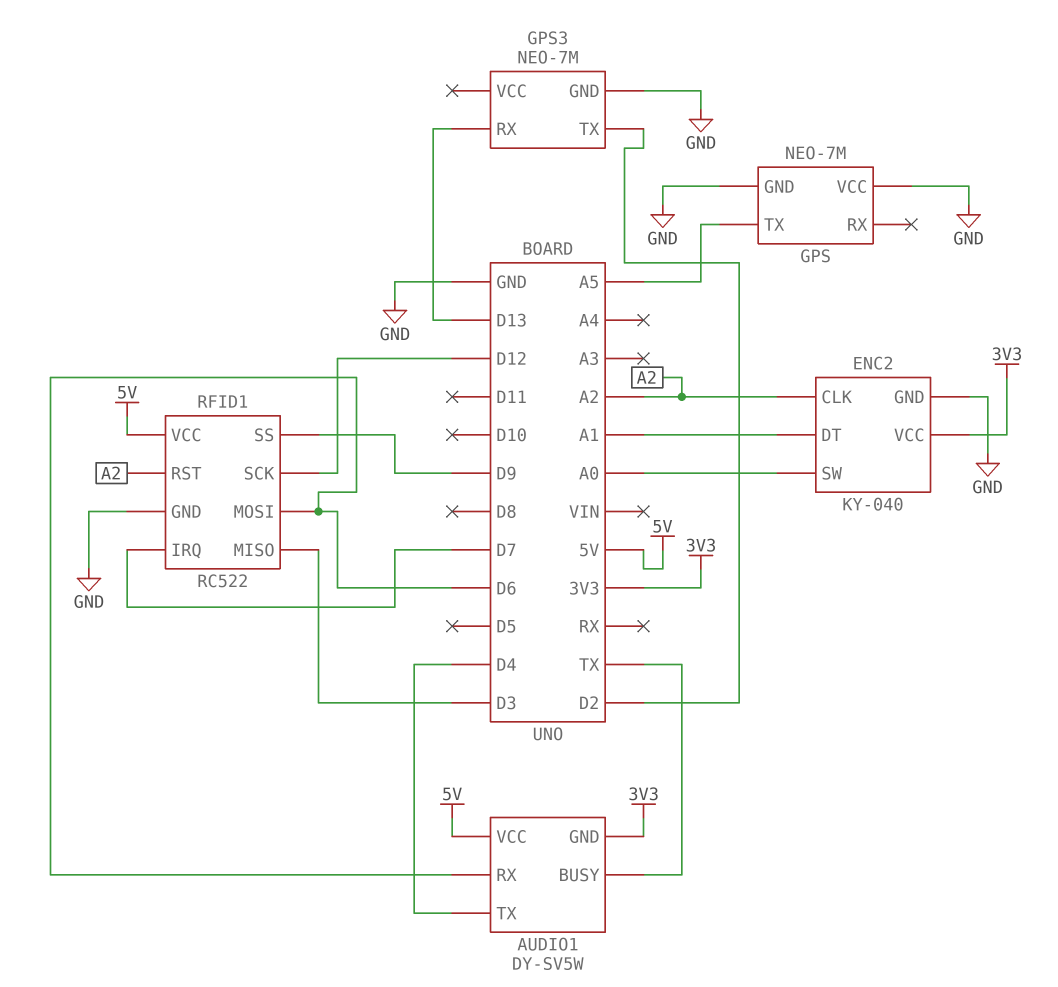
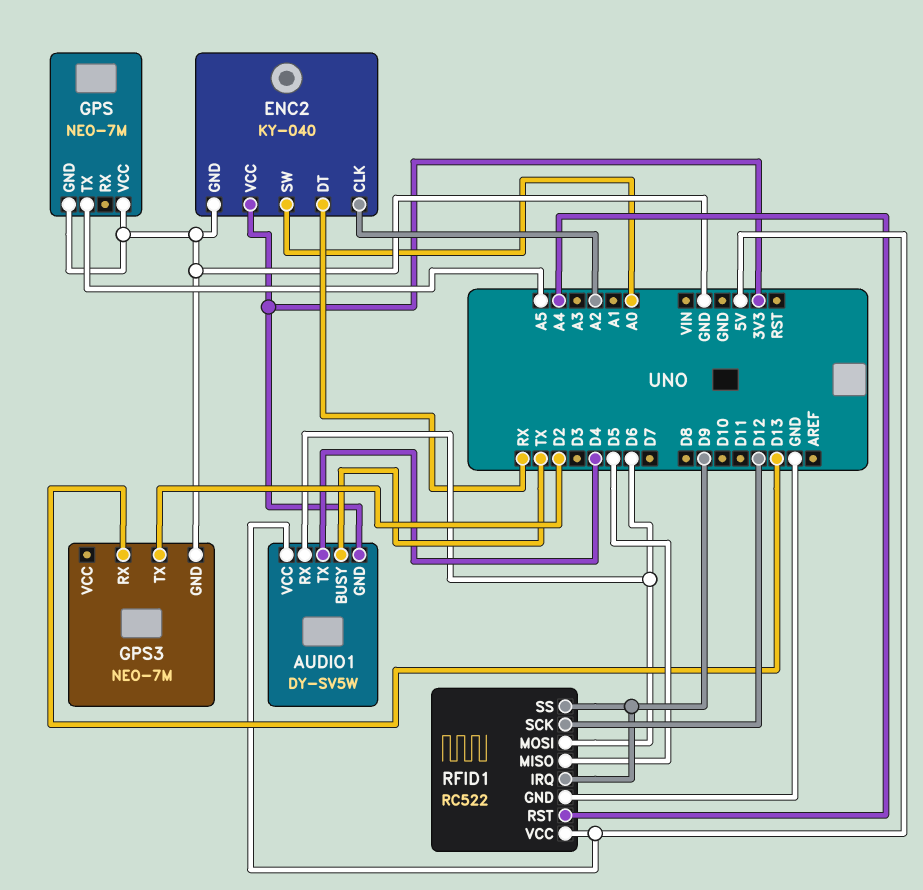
ENC2 pin DT: A1 -> RX
RFID1 pin IRQ: D7 -> D9
RFID1 pin MISO: D3 -> D5
RFID1 pin RST: A2 -> A4

